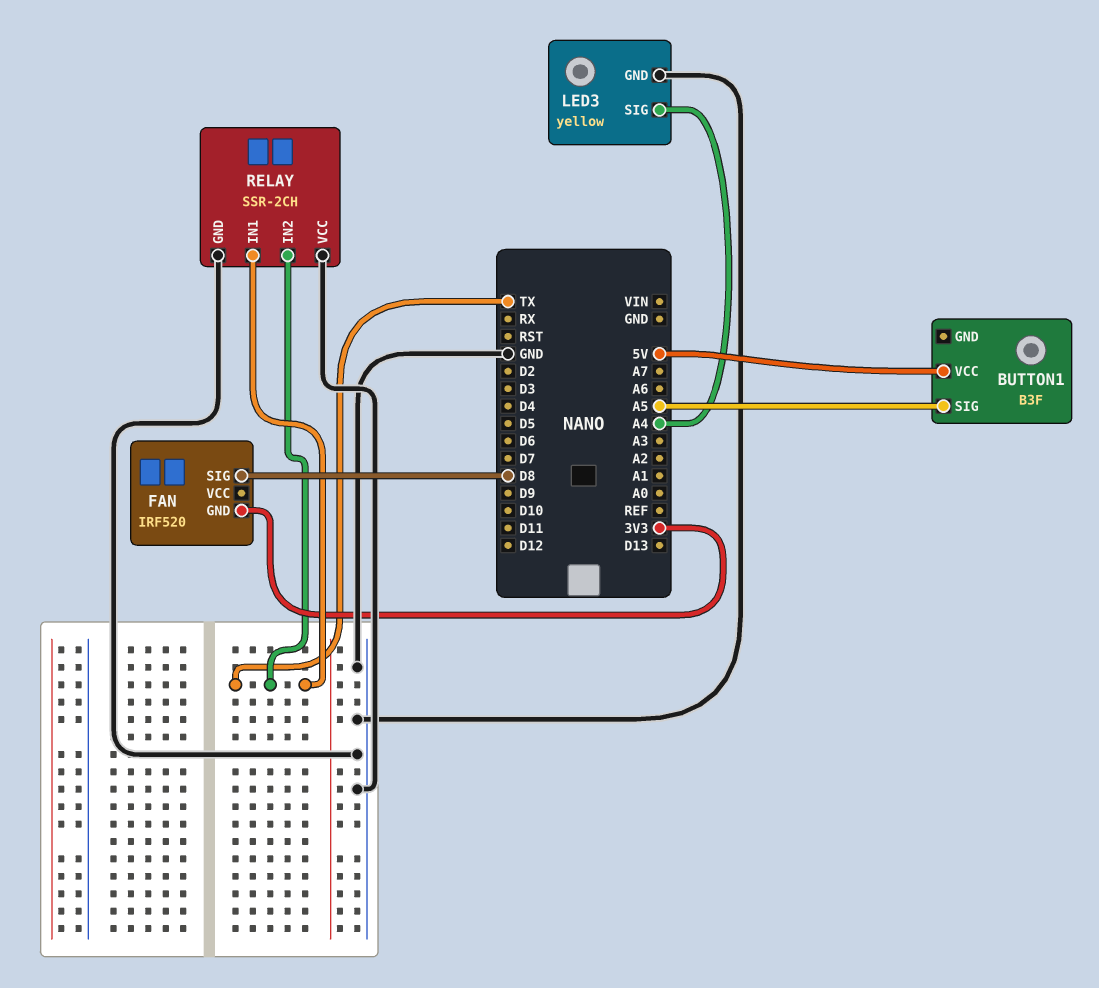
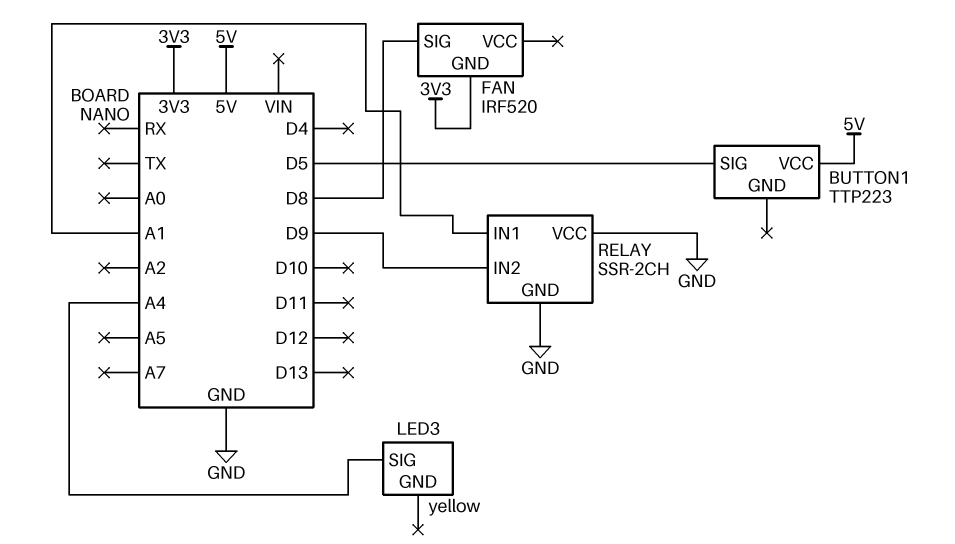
BUTTON1: B3F -> TTP223
BUTTON1 pin SIG: A5 -> D5
LED3 pin GND: GND -> none
RELAY pin IN1: TX -> A1
RELAY pin IN2: TX -> D9

